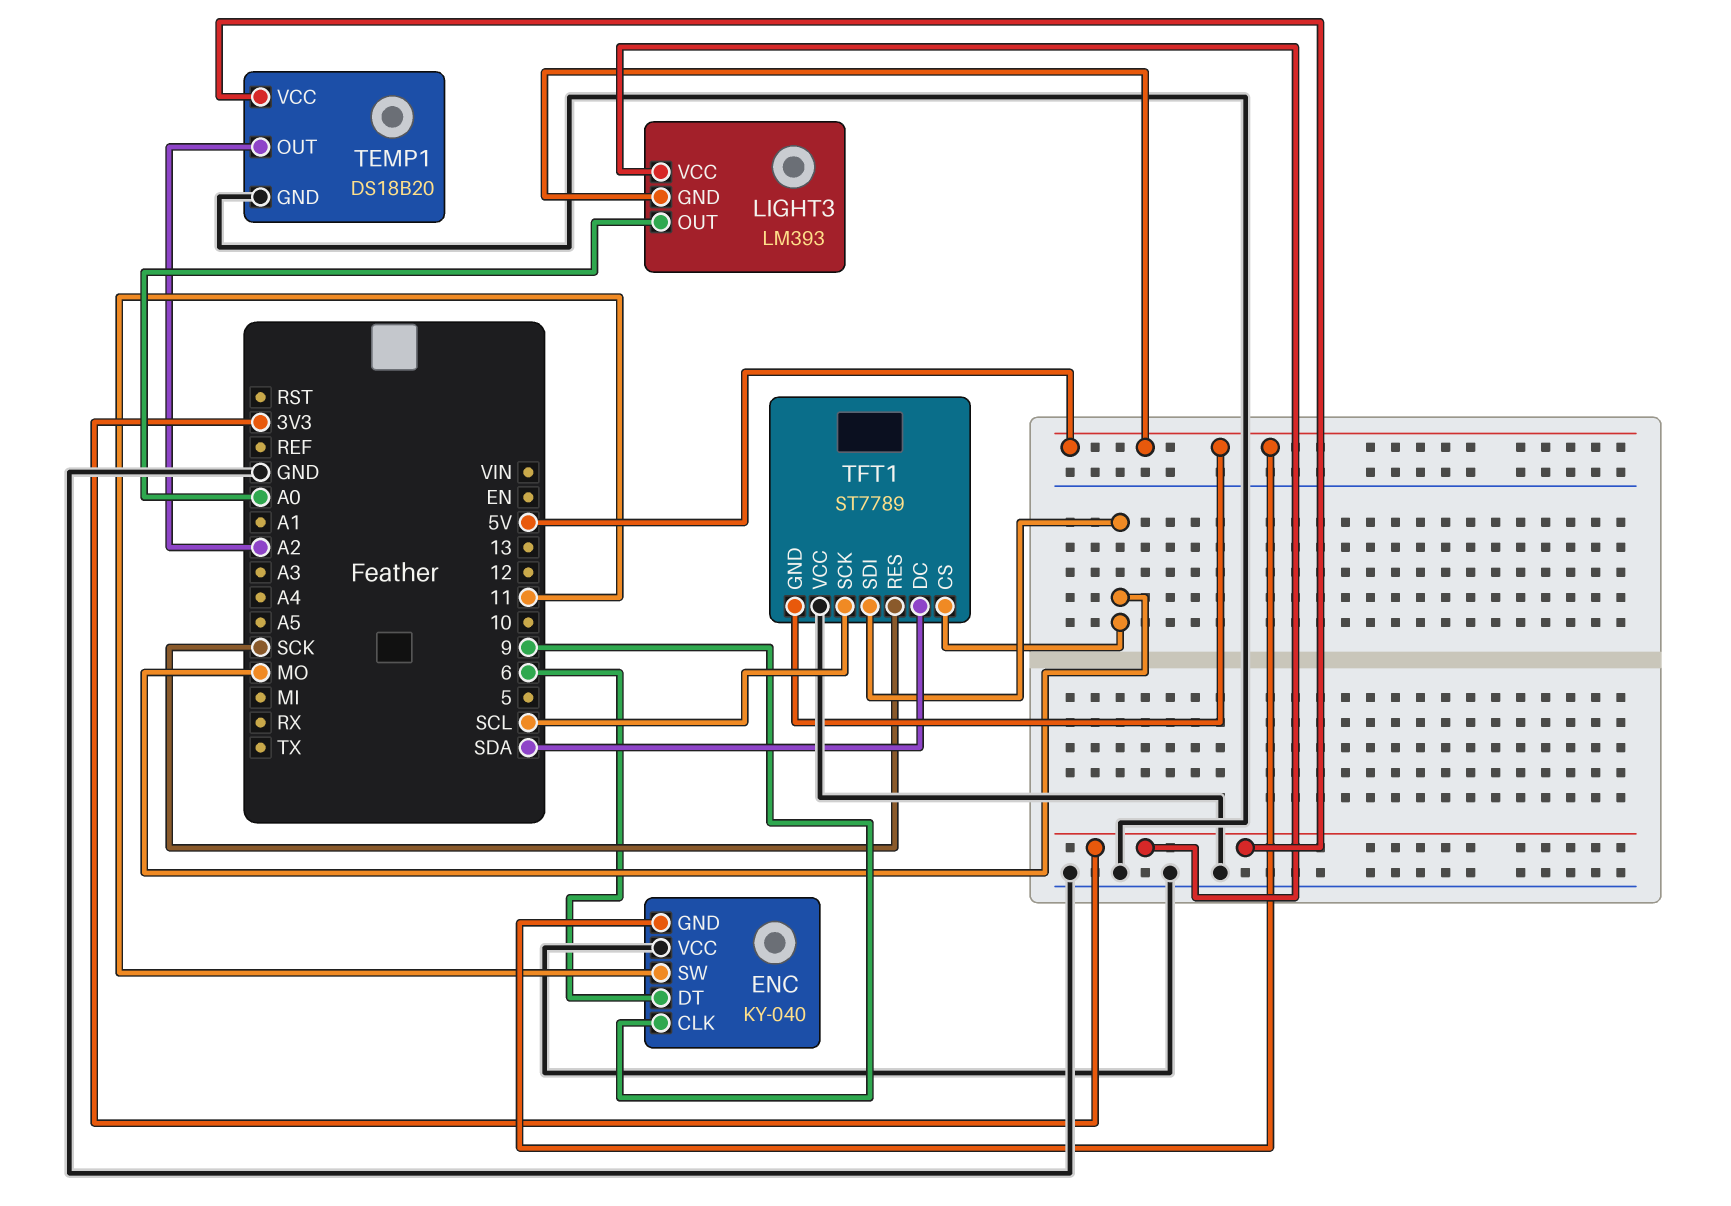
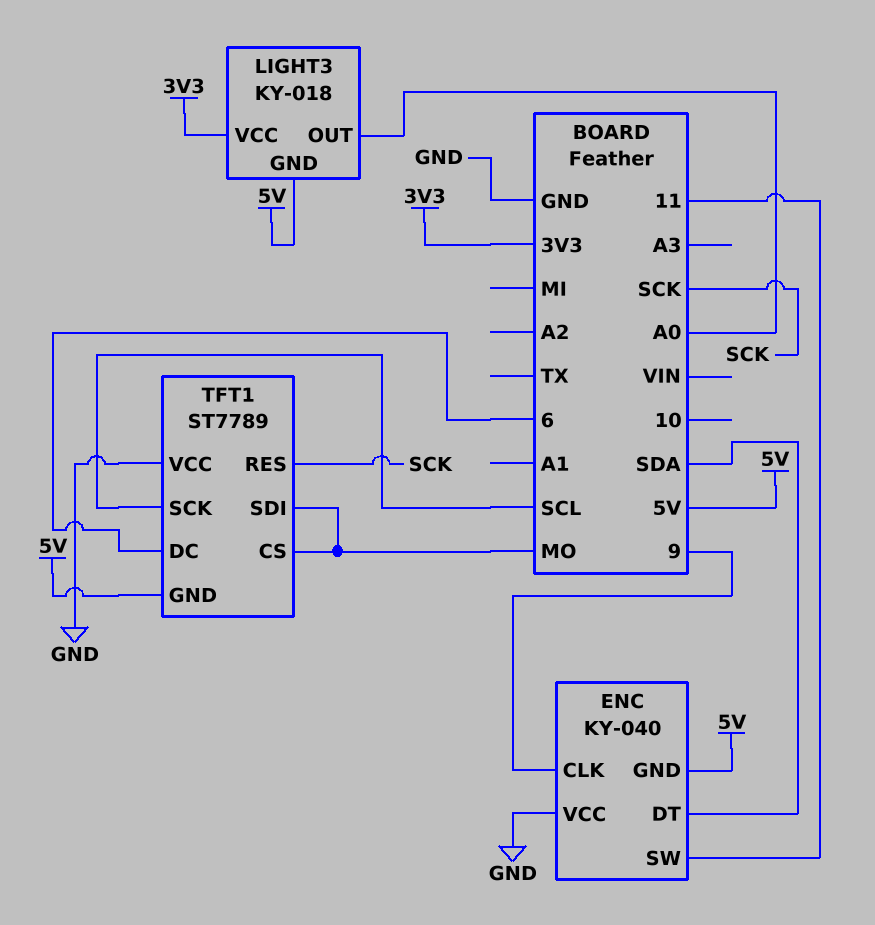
ENC pin DT: 6 -> SDA
LIGHT3: LM393 -> KY-018
TEMP1: DS18B20 -> none
TEMP1 pin GND: GND -> none
TEMP1 pin OUT: A2 -> none
TEMP1 pin VCC: 3V3 -> none
TFT1 pin DC: SDA -> 6

